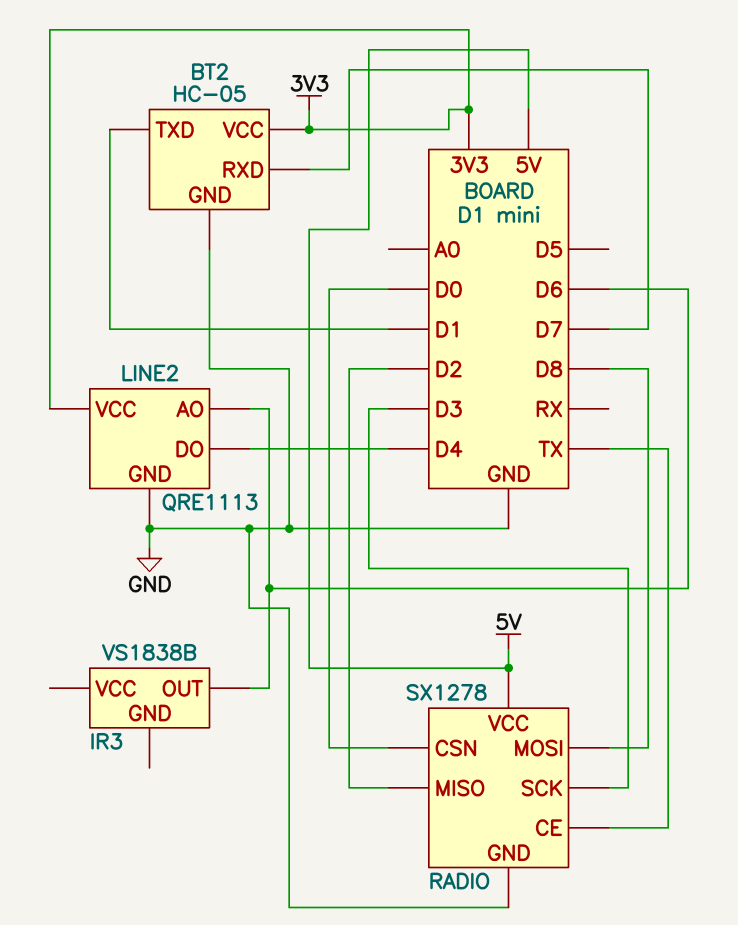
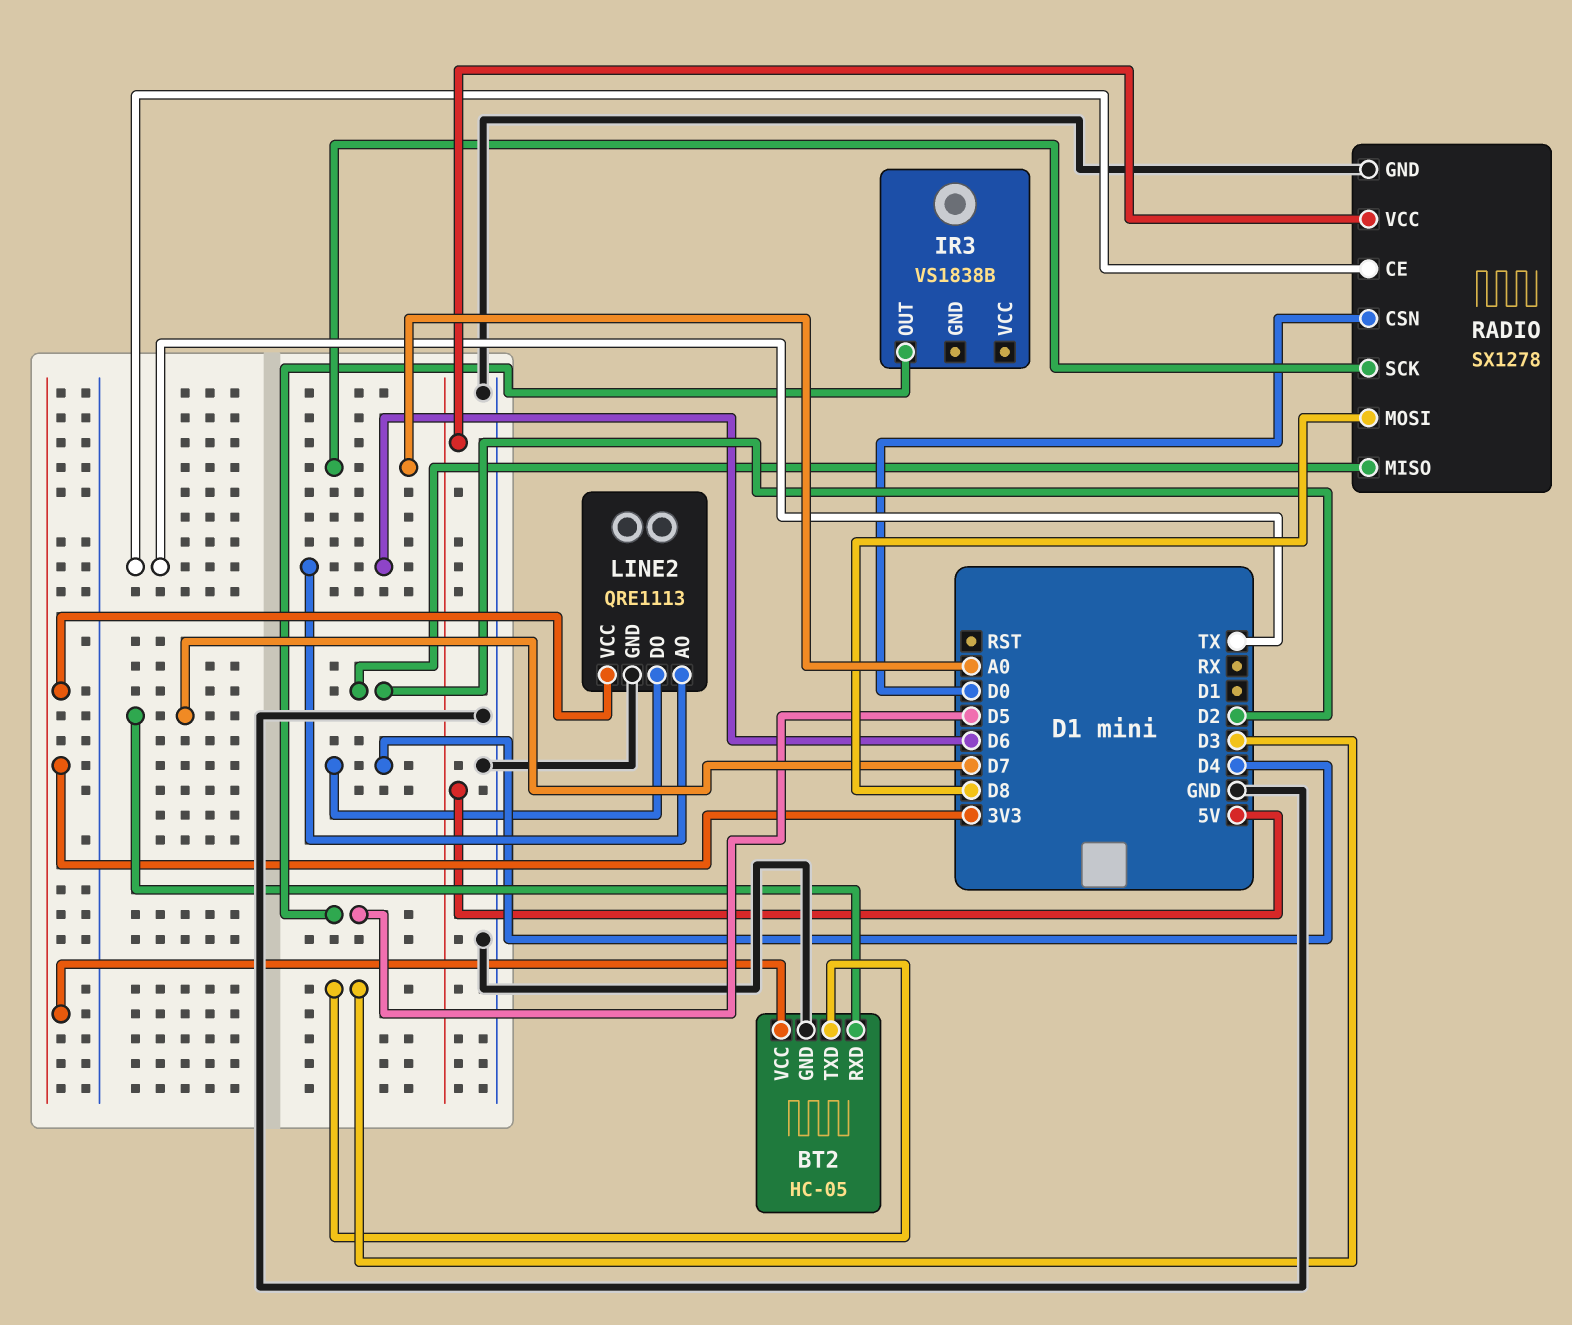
BT2 pin TXD: D1 -> D3
IR3 pin OUT: D6 -> D5
RADIO pin SCK: D3 -> A0

